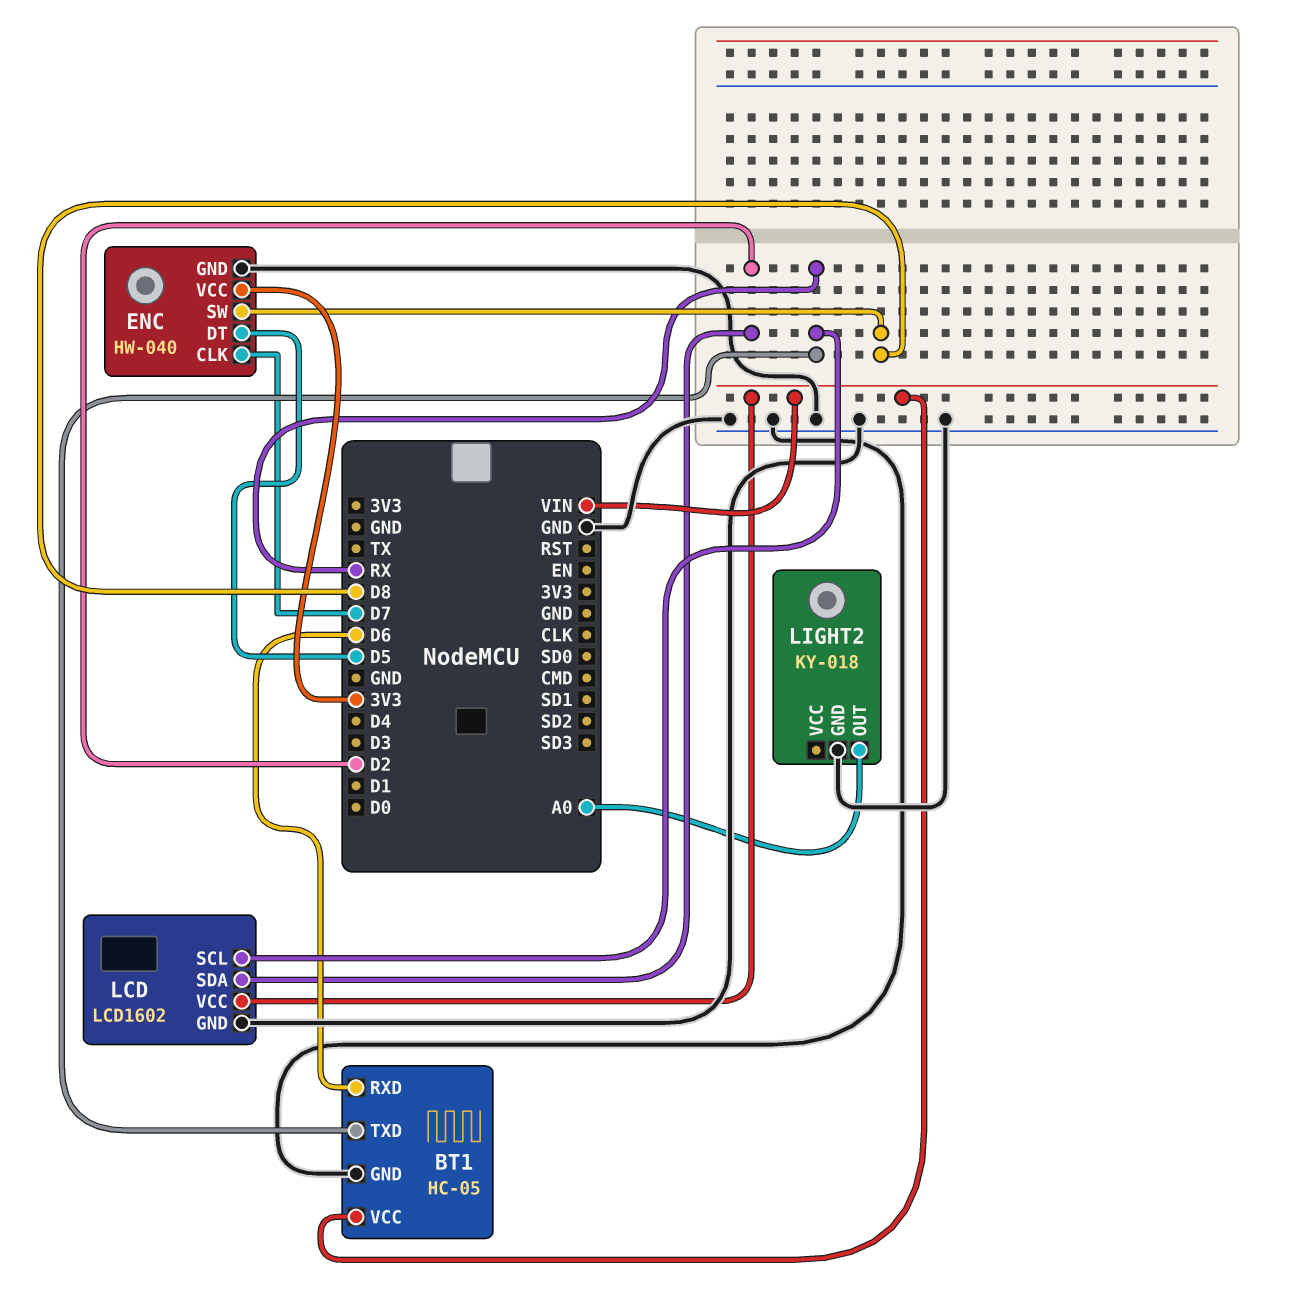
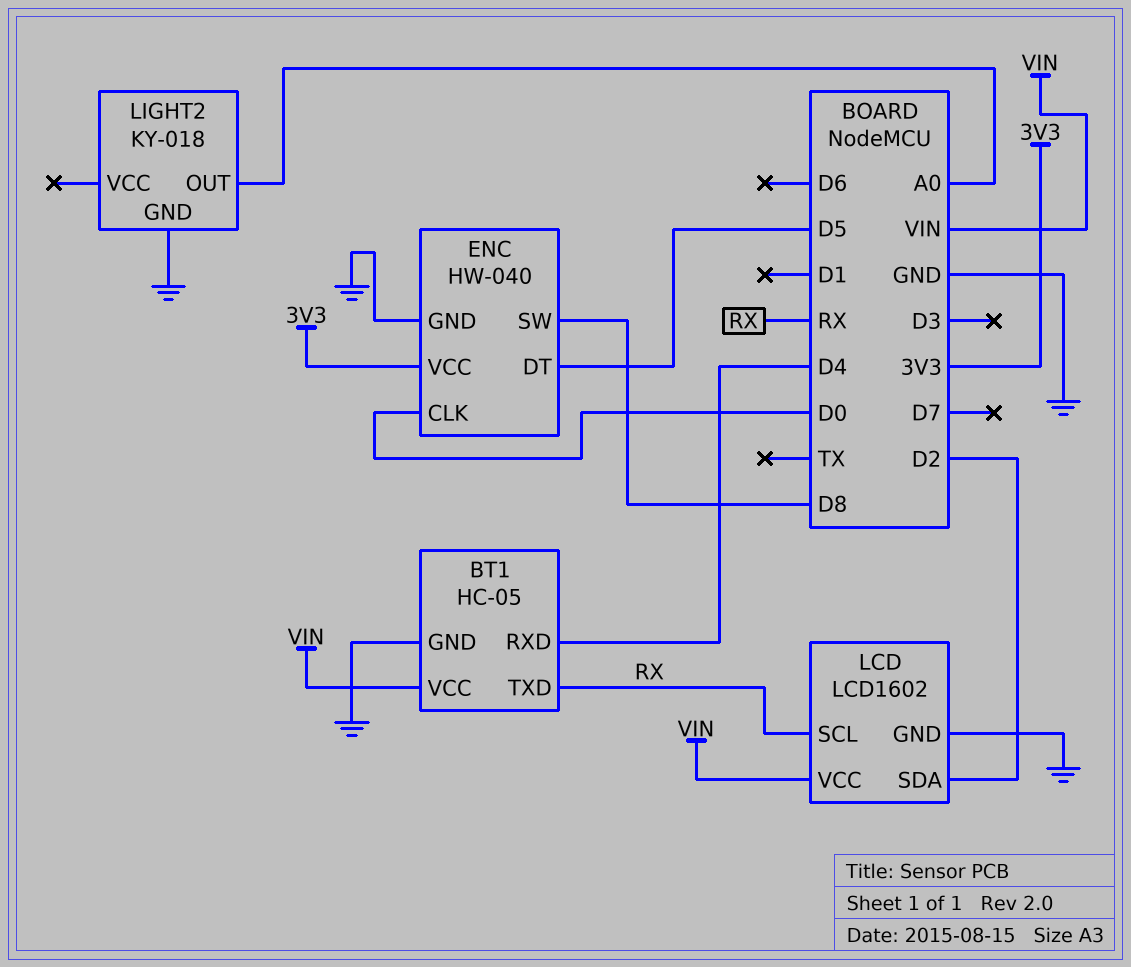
BT1 pin RXD: D6 -> D4
ENC pin CLK: D7 -> D0

